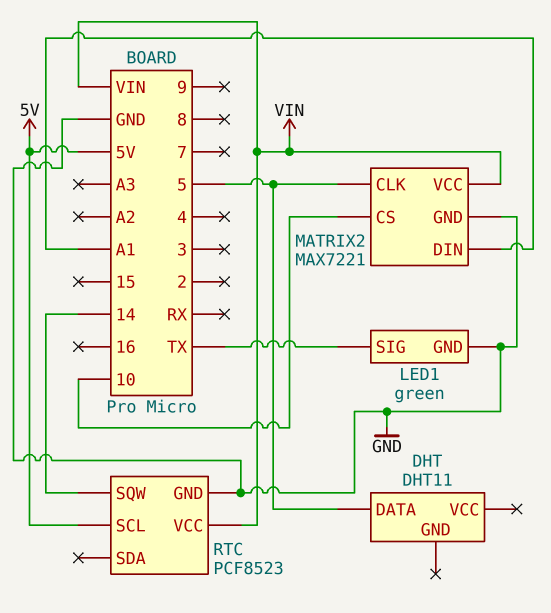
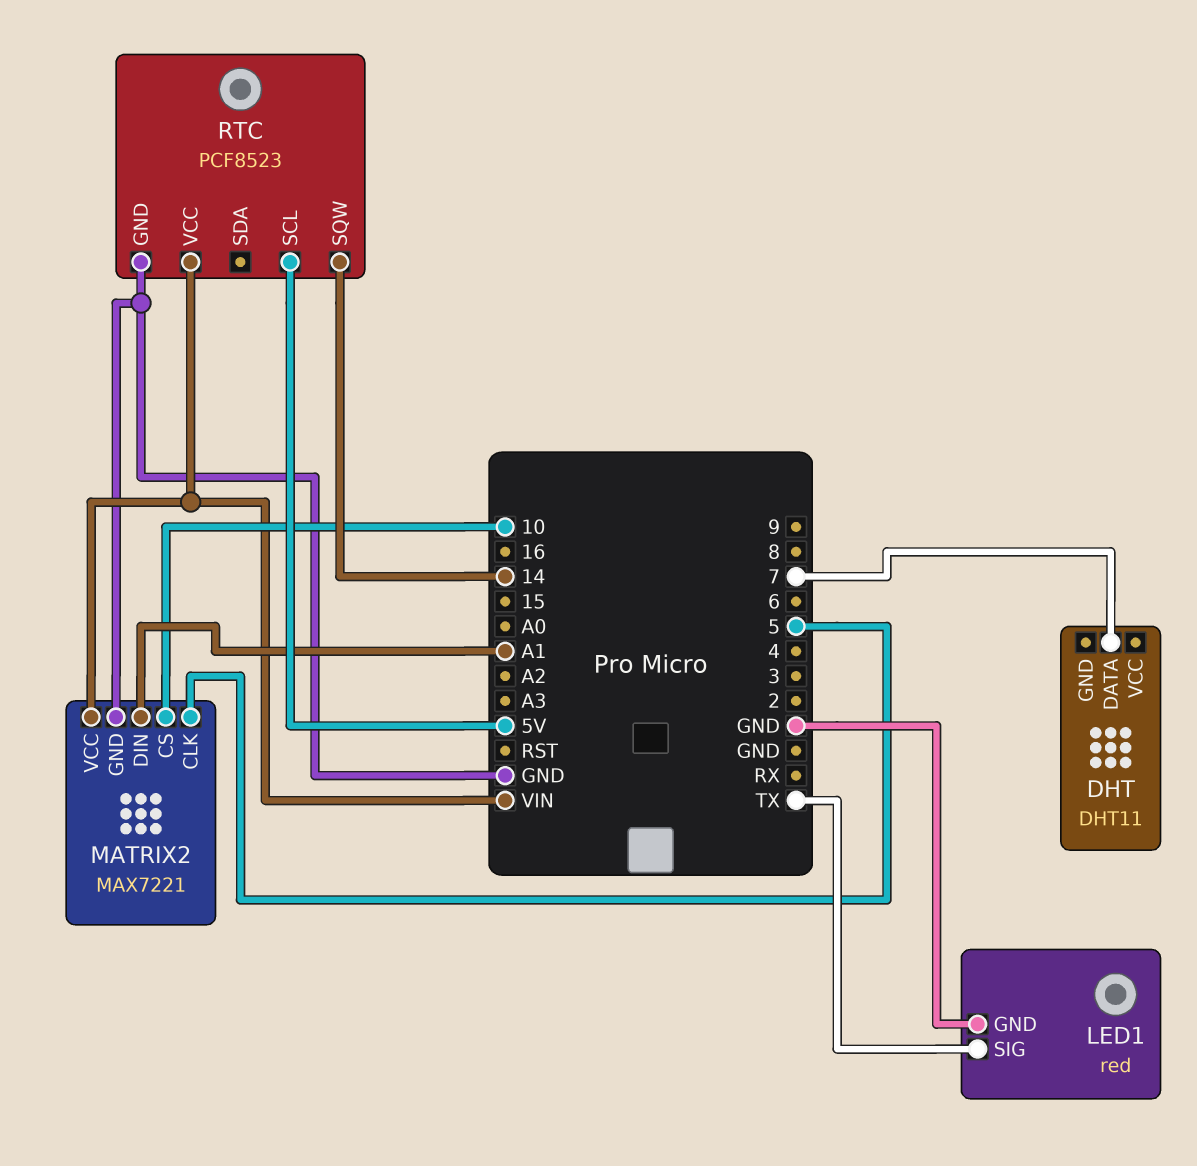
DHT pin DATA: 5 -> 7
LED1: green -> red

